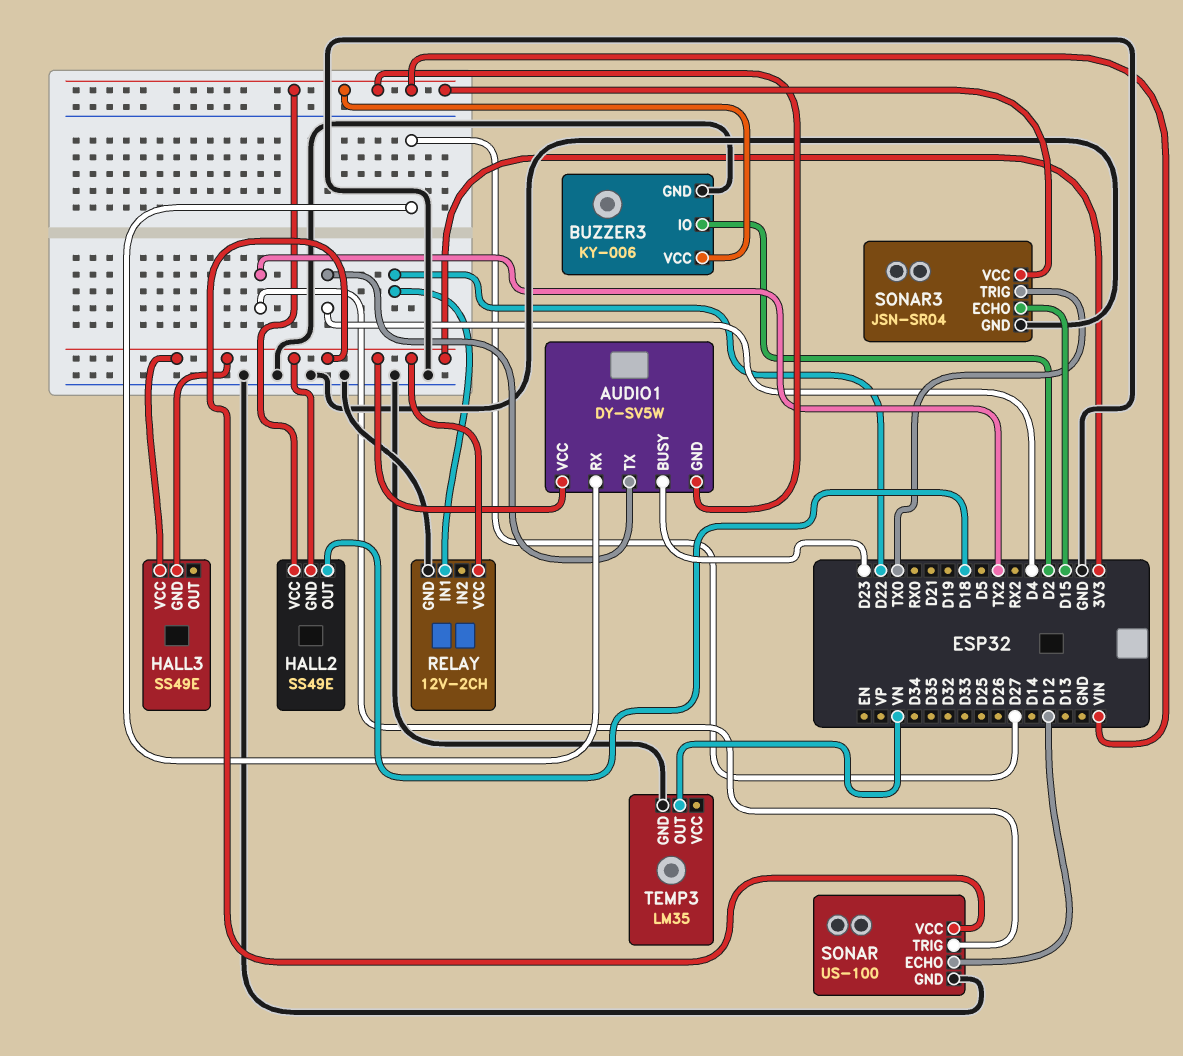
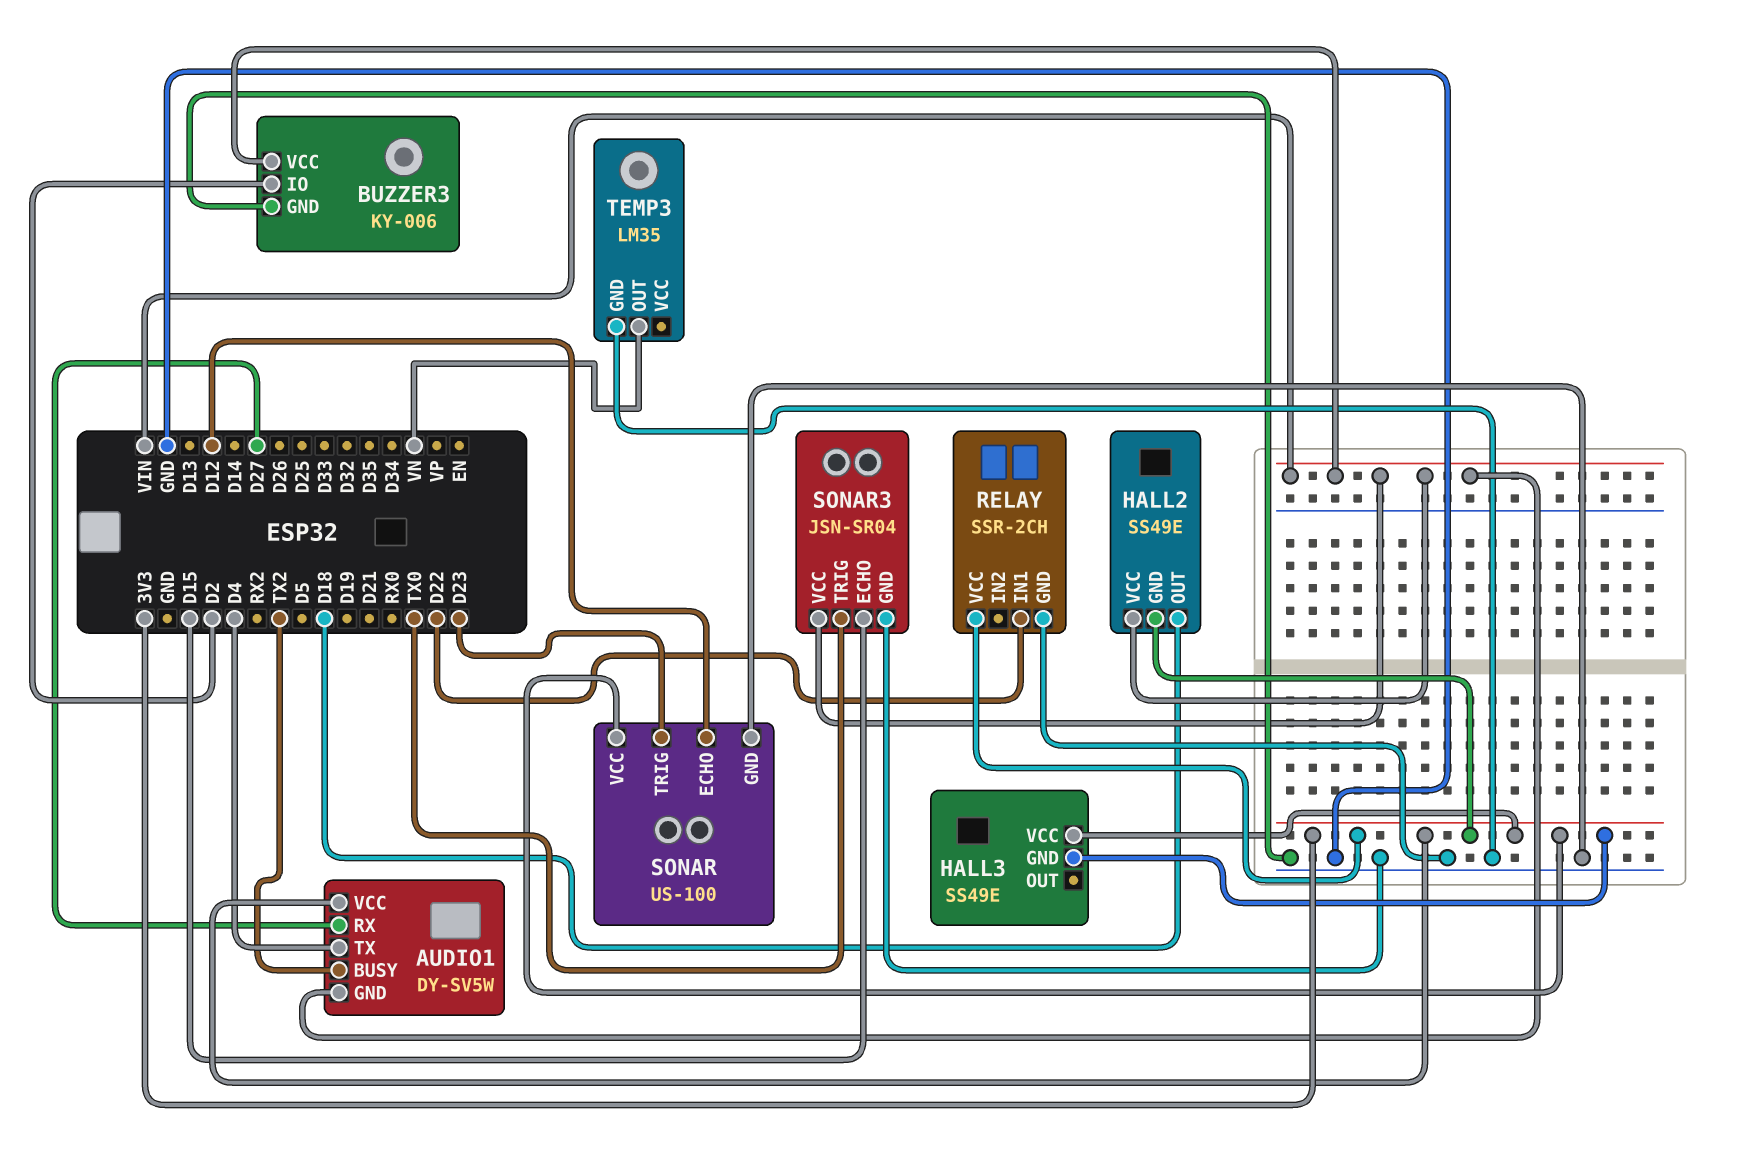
AUDIO1 pin BUSY: D23 -> TX2
RELAY: 12V-2CH -> SSR-2CH
SONAR pin TRIG: TX2 -> D23

